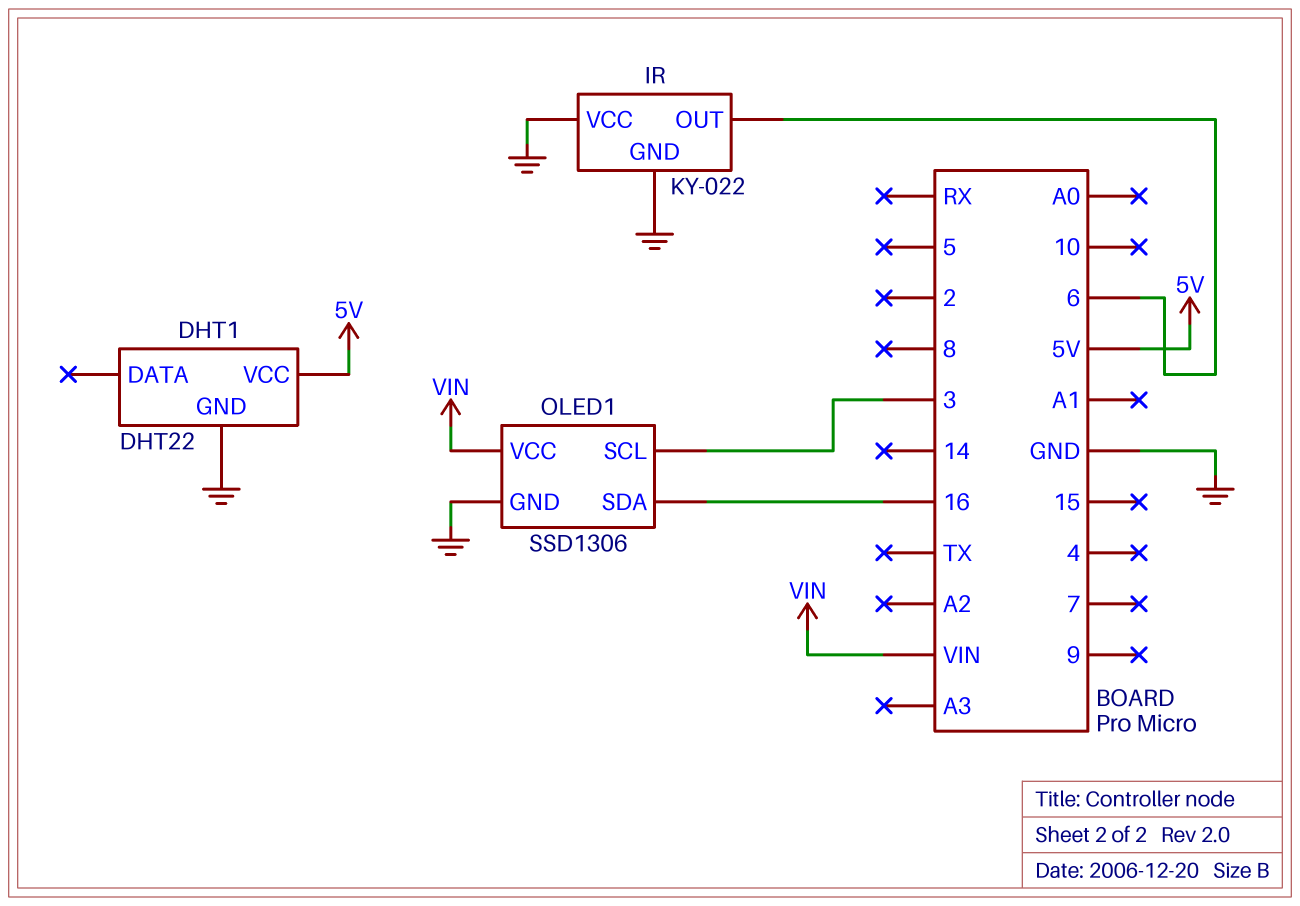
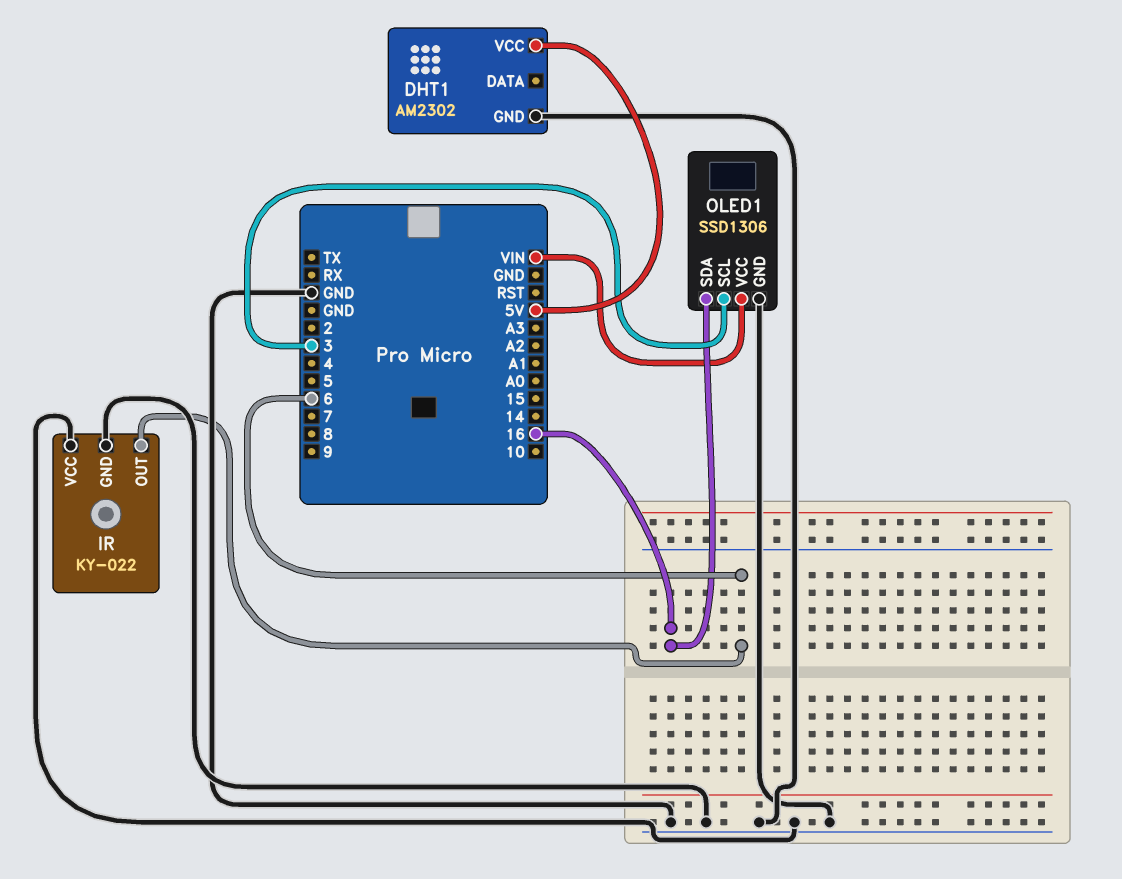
DHT1: DHT22 -> AM2302

